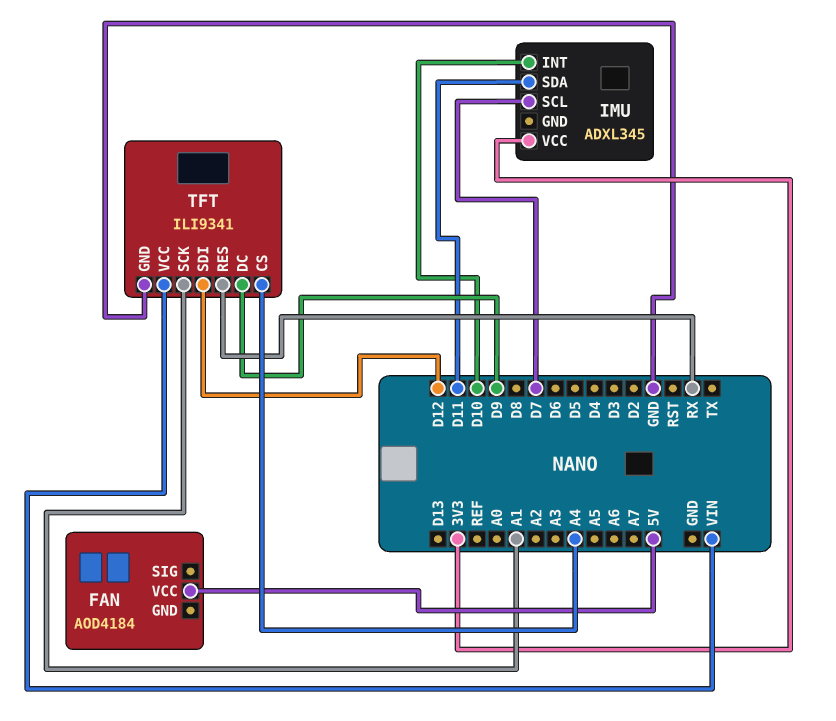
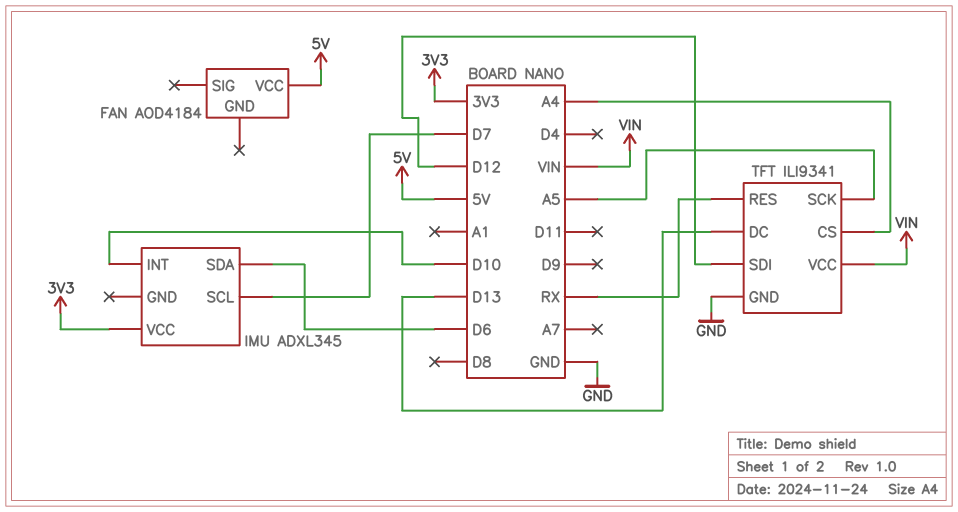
IMU pin SDA: D11 -> D6
TFT pin DC: D9 -> D13
TFT pin SCK: A1 -> A5

